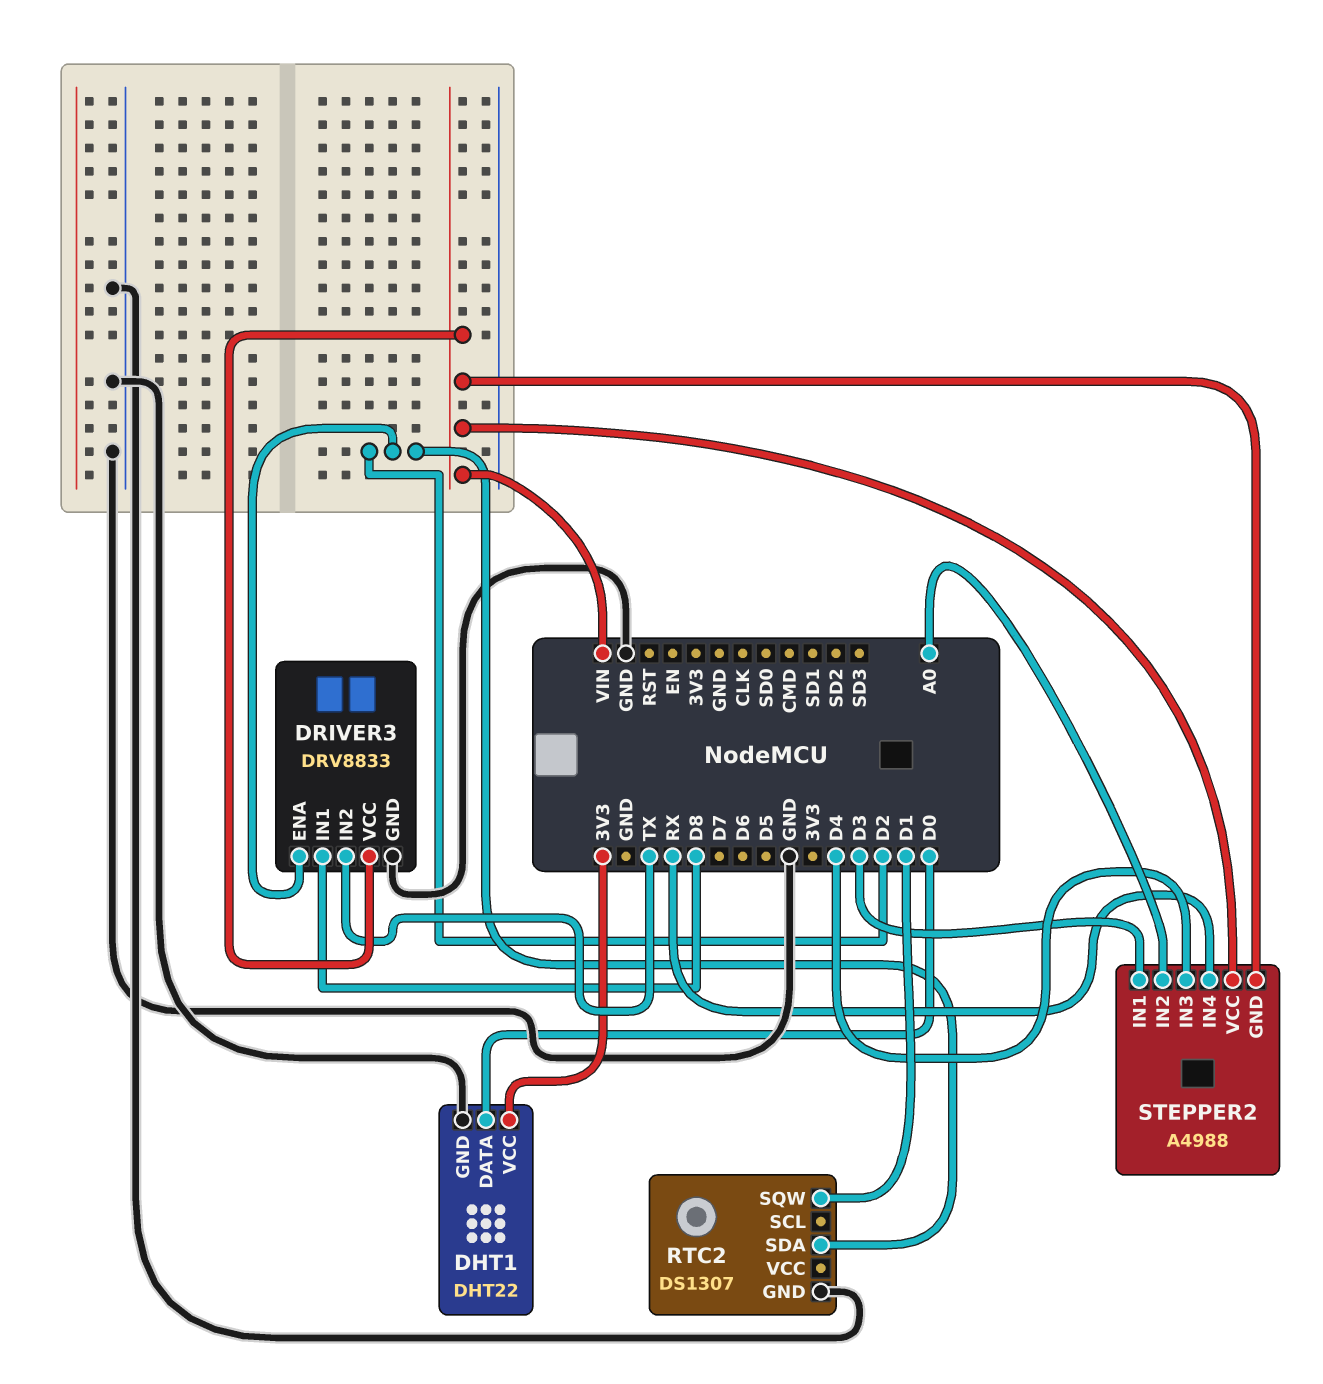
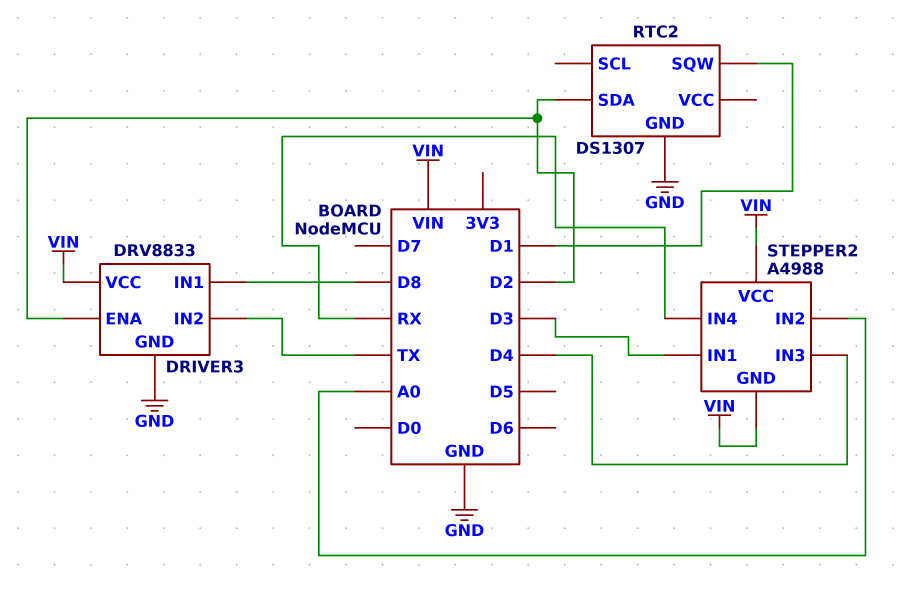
DHT1: DHT22 -> none
DHT1 pin DATA: D0 -> none
DHT1 pin GND: GND -> none
DHT1 pin VCC: 3V3 -> none

